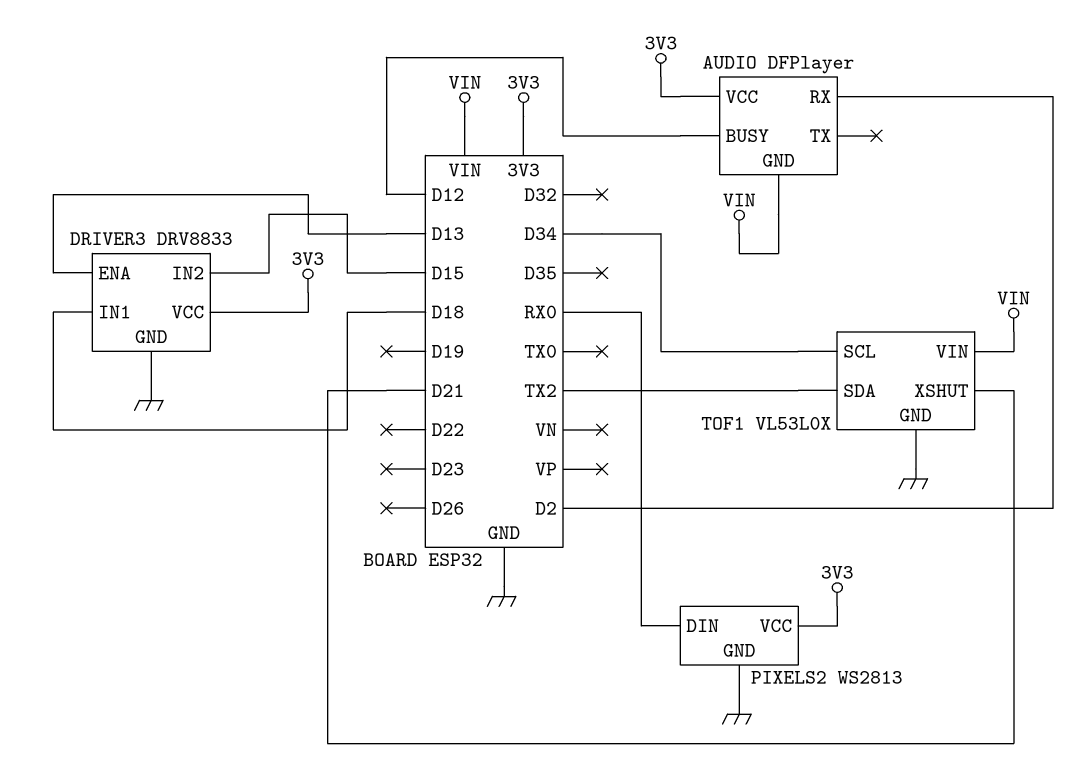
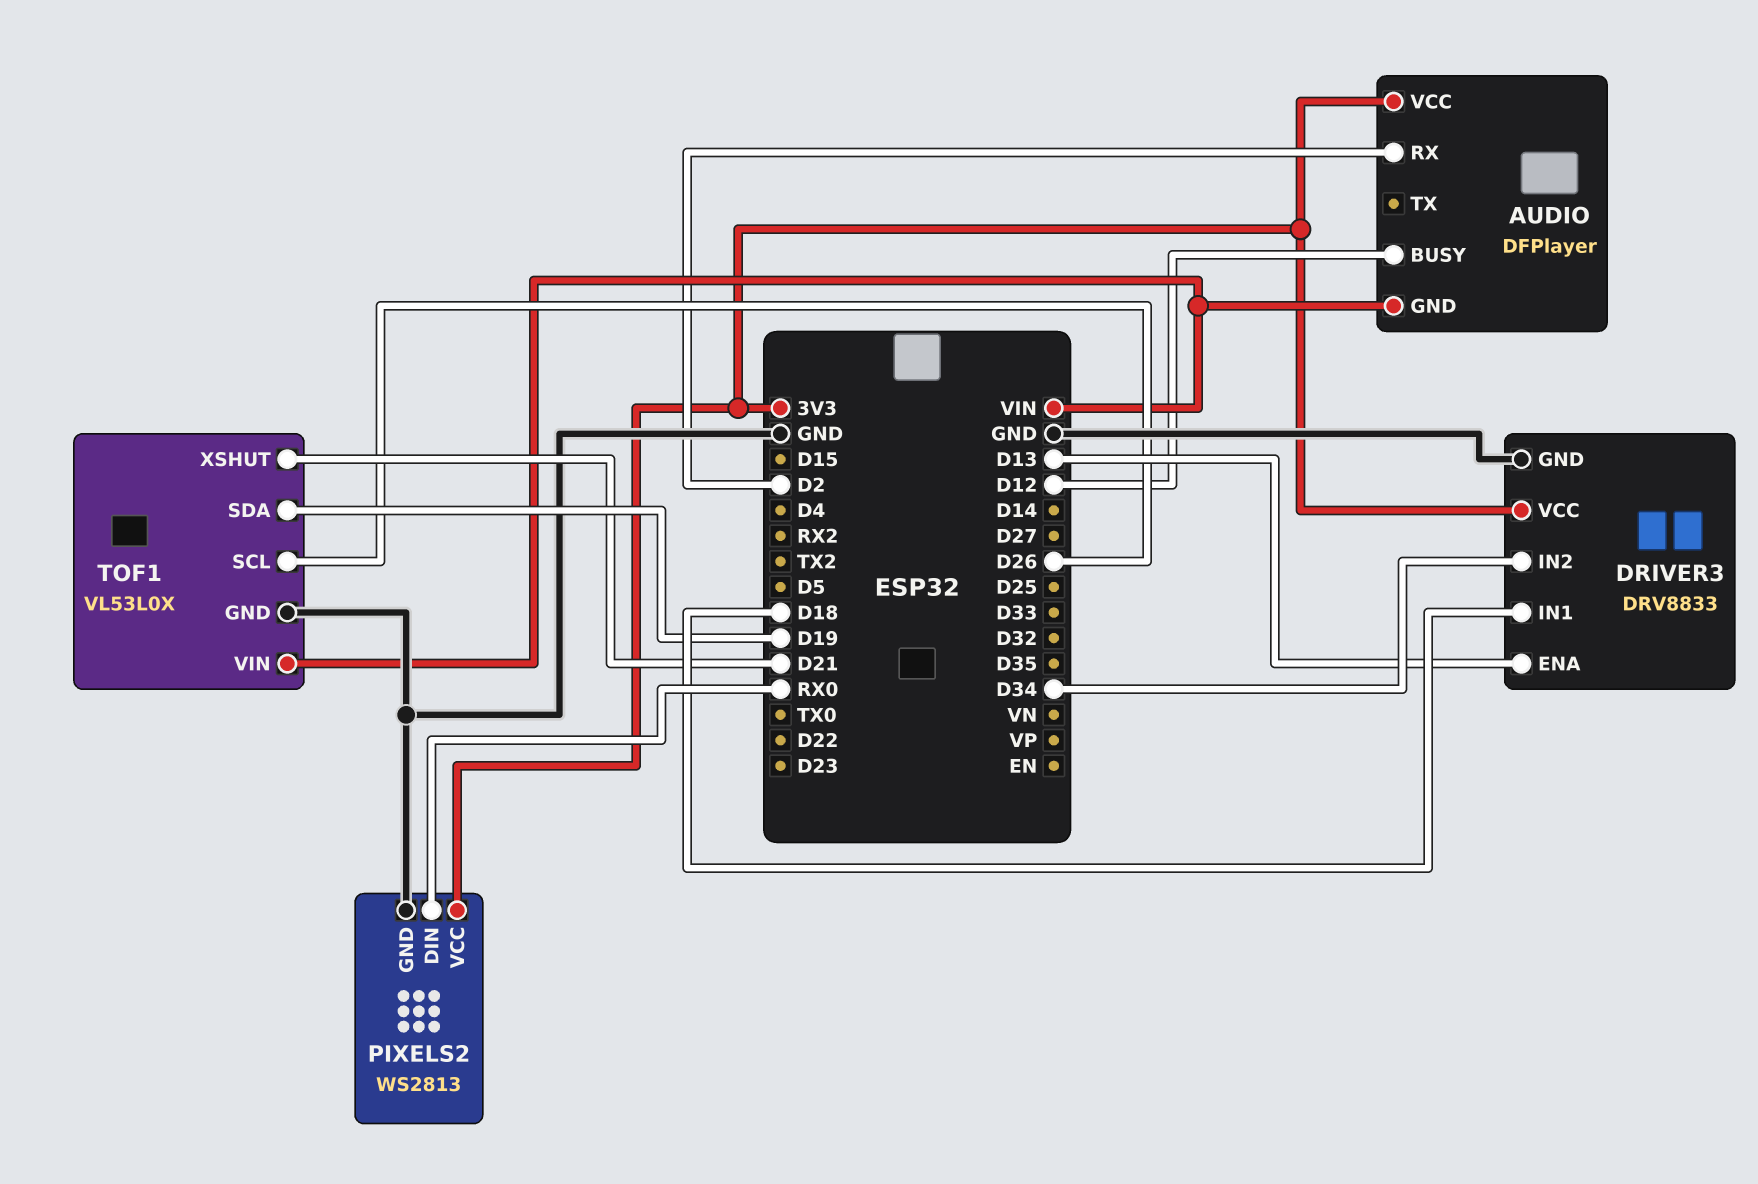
DRIVER3 pin IN2: D15 -> D34
TOF1 pin SCL: D34 -> D26
TOF1 pin SDA: TX2 -> D19

